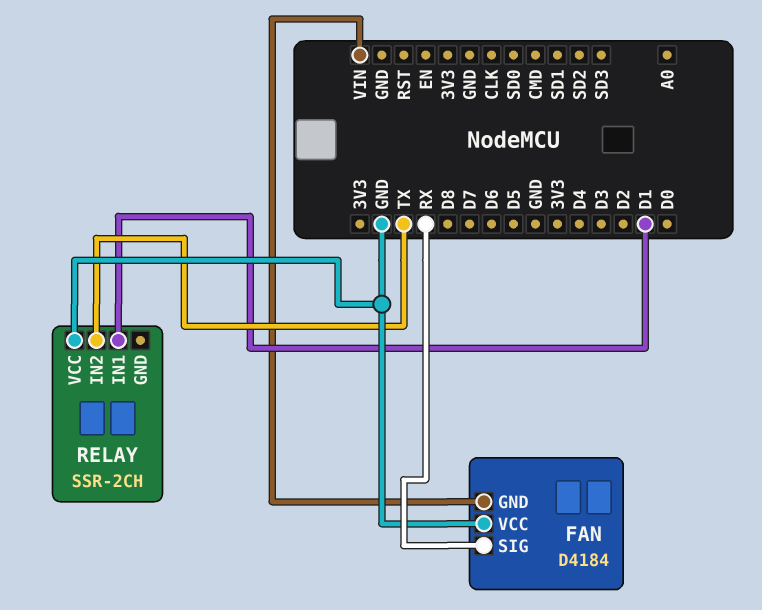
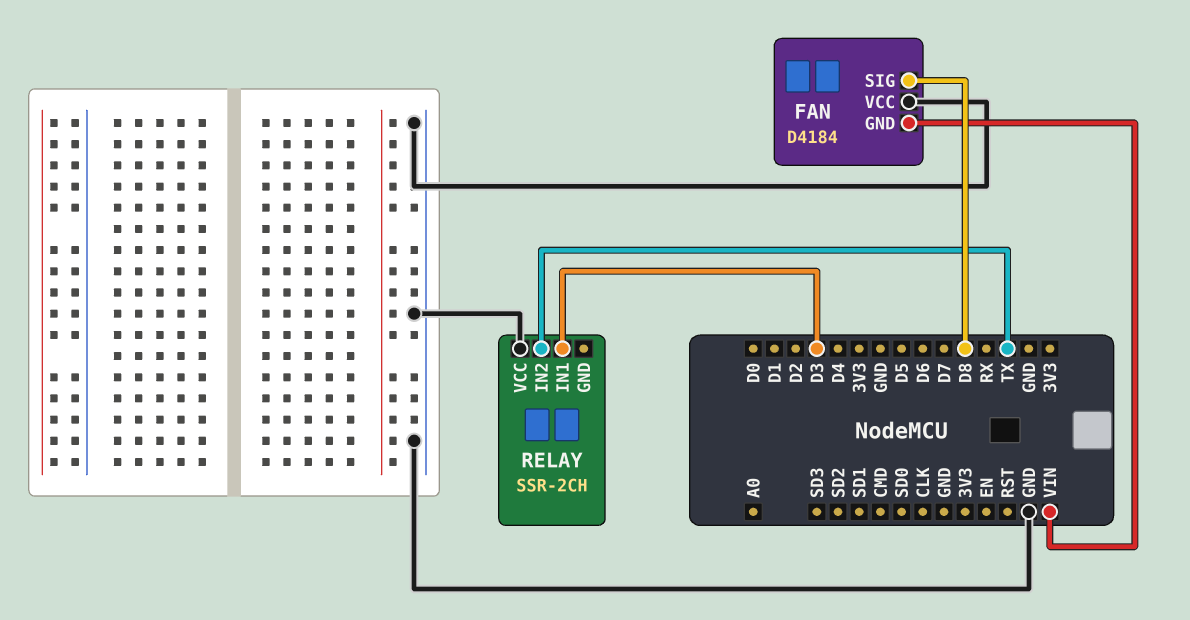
FAN pin SIG: RX -> D8
RELAY pin IN1: D1 -> D3

